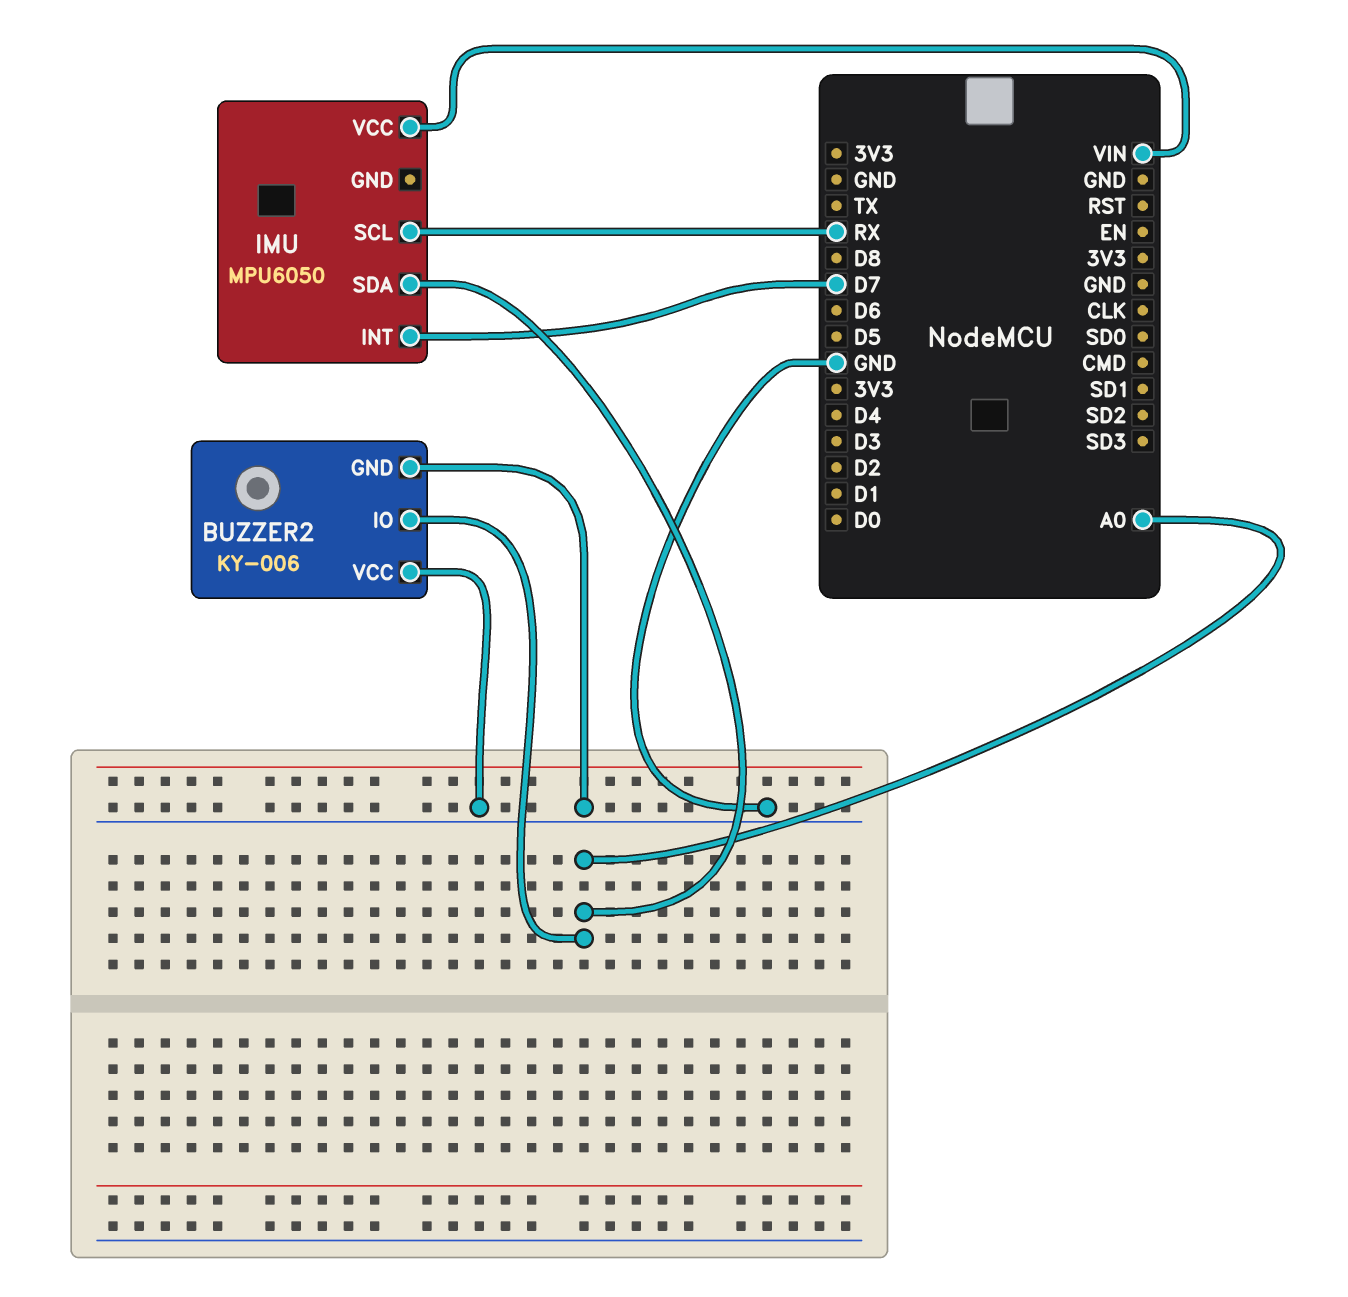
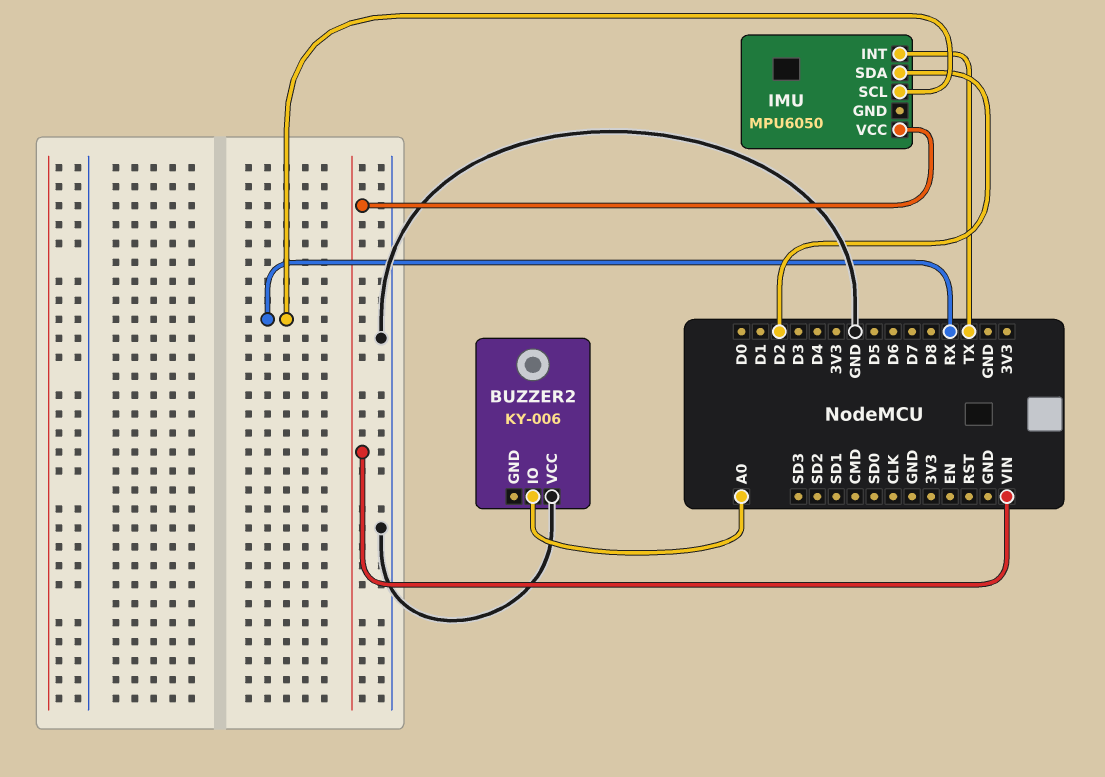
BUZZER2 pin GND: GND -> none
IMU pin INT: D7 -> TX
IMU pin SDA: A0 -> D2

